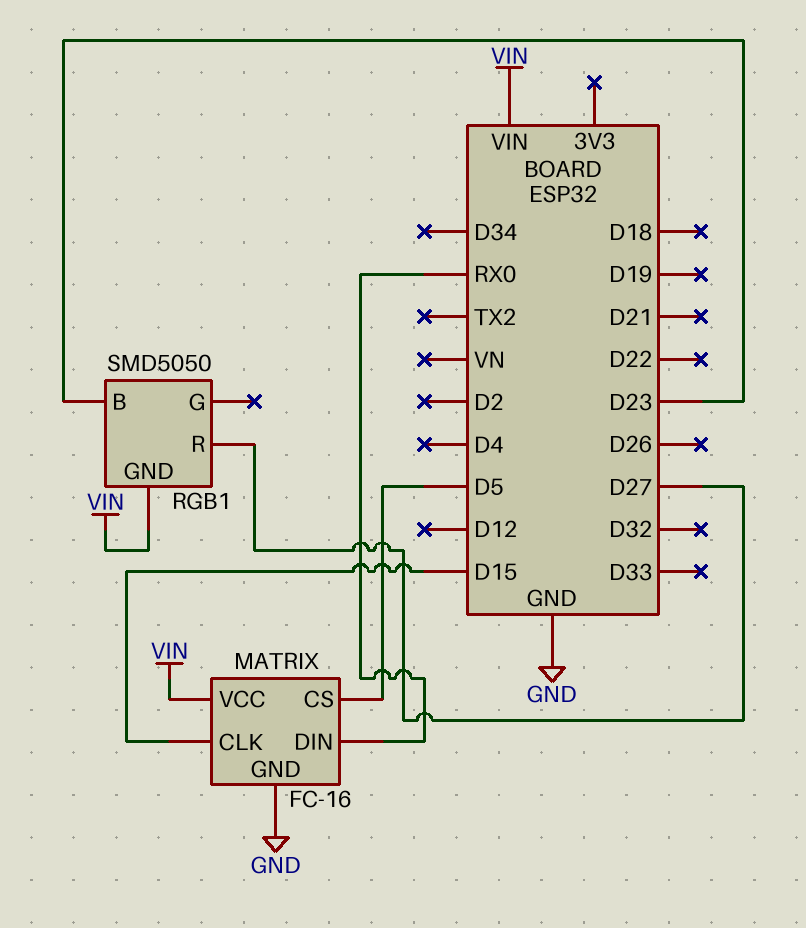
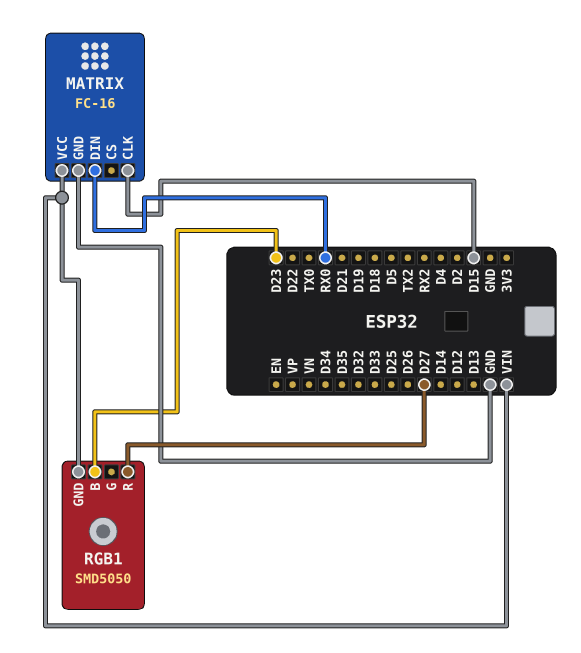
MATRIX pin CS: D5 -> none

